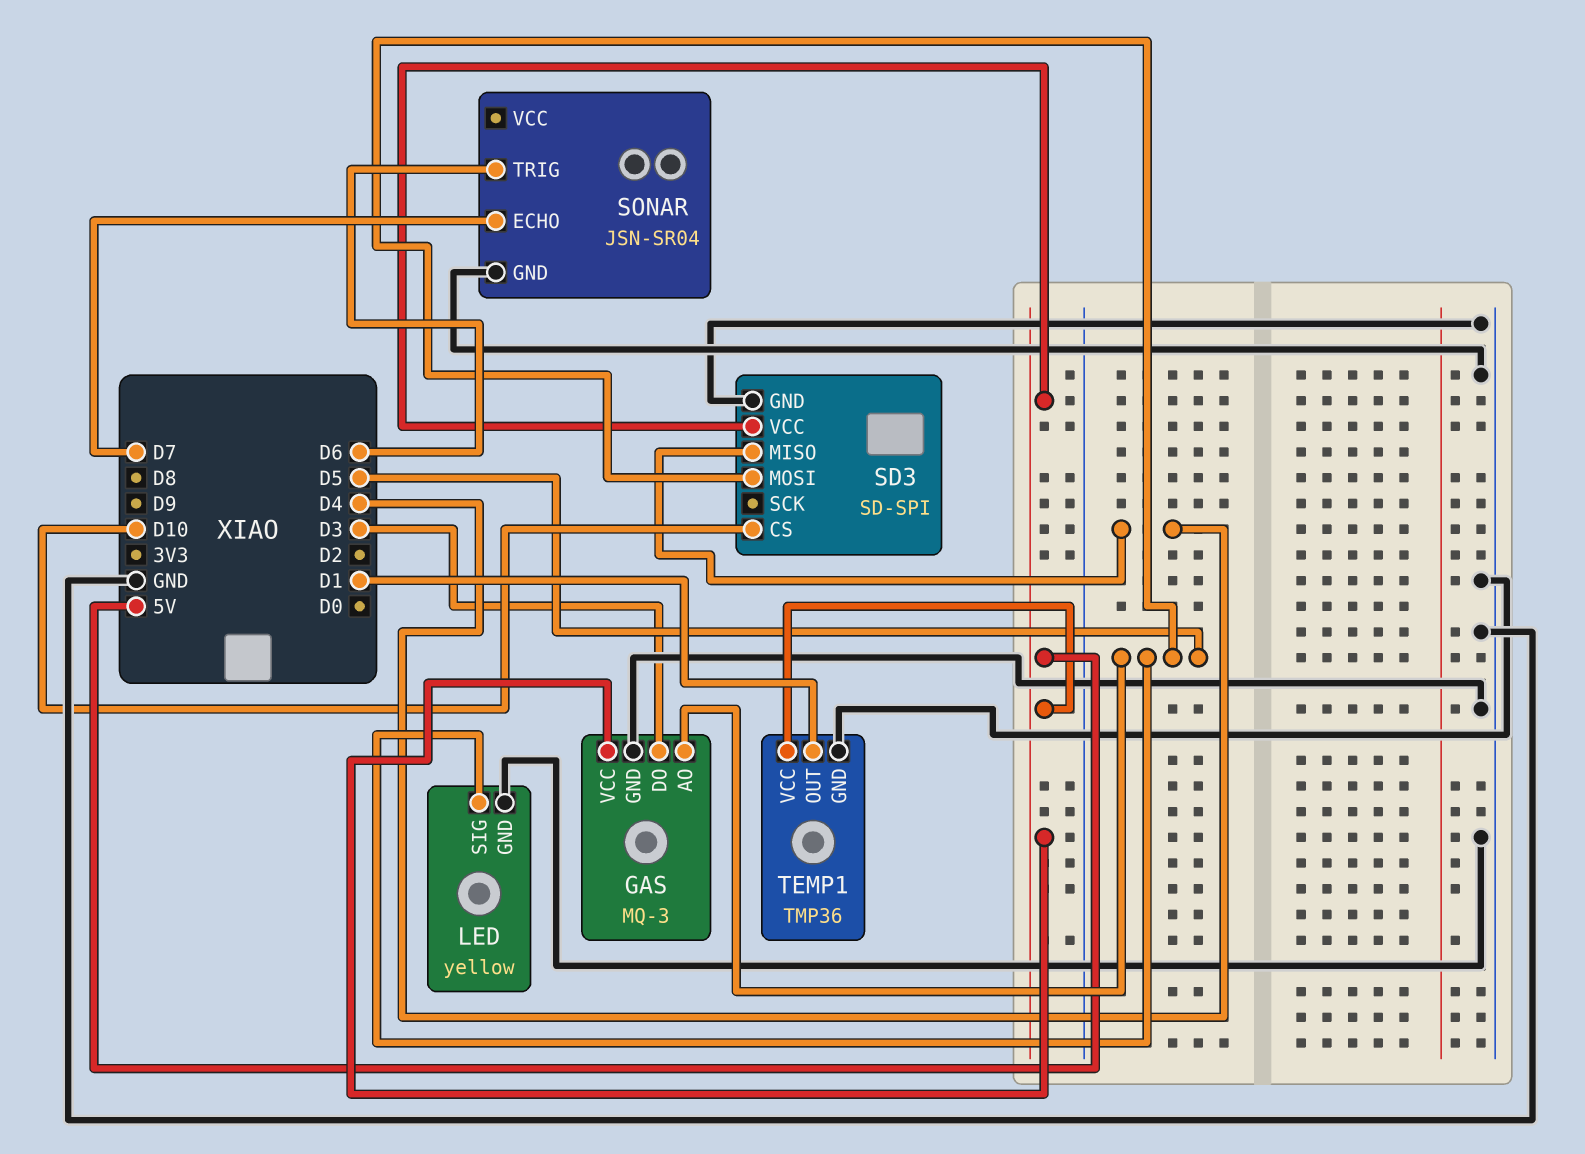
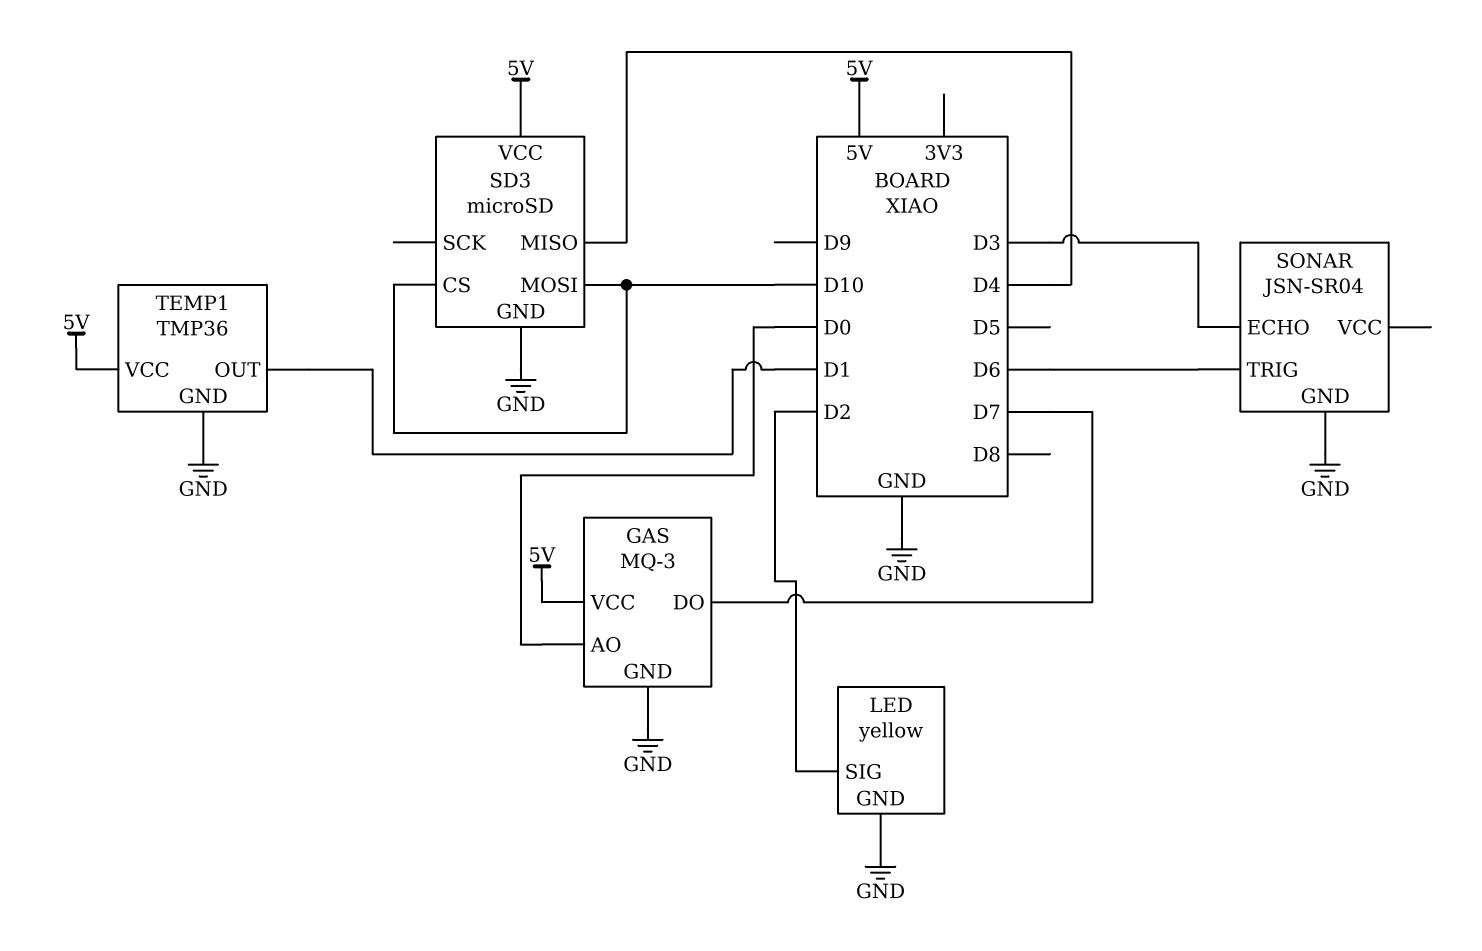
GAS pin AO: D5 -> D0
GAS pin DO: D3 -> D7
LED pin SIG: D5 -> D2
SD3: SD-SPI -> microSD
SD3 pin MOSI: D5 -> D10
SONAR pin ECHO: D7 -> D3

